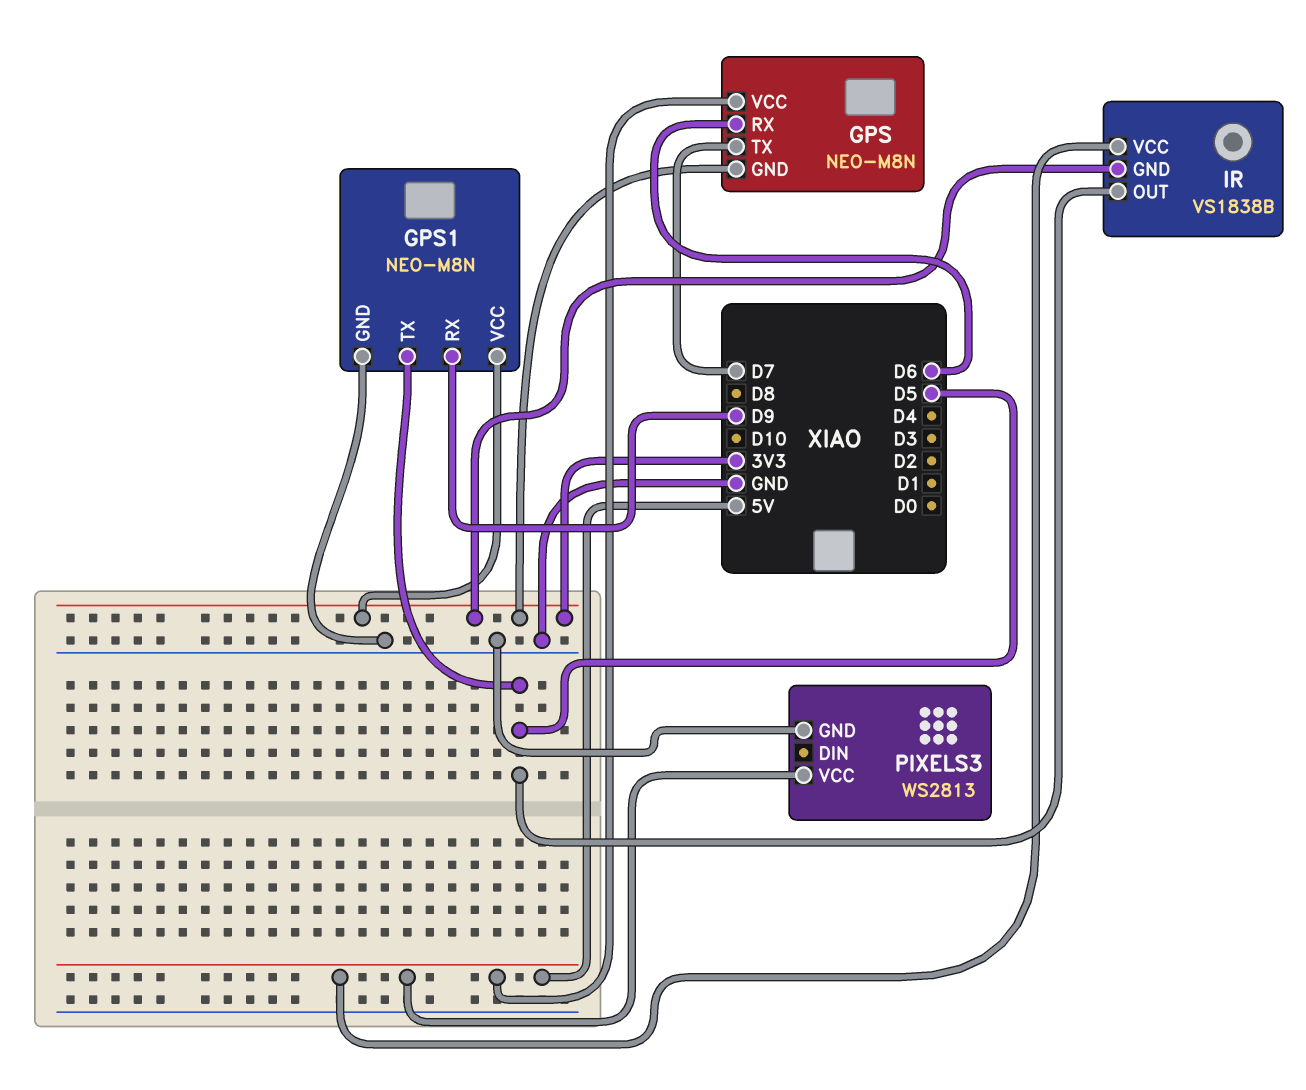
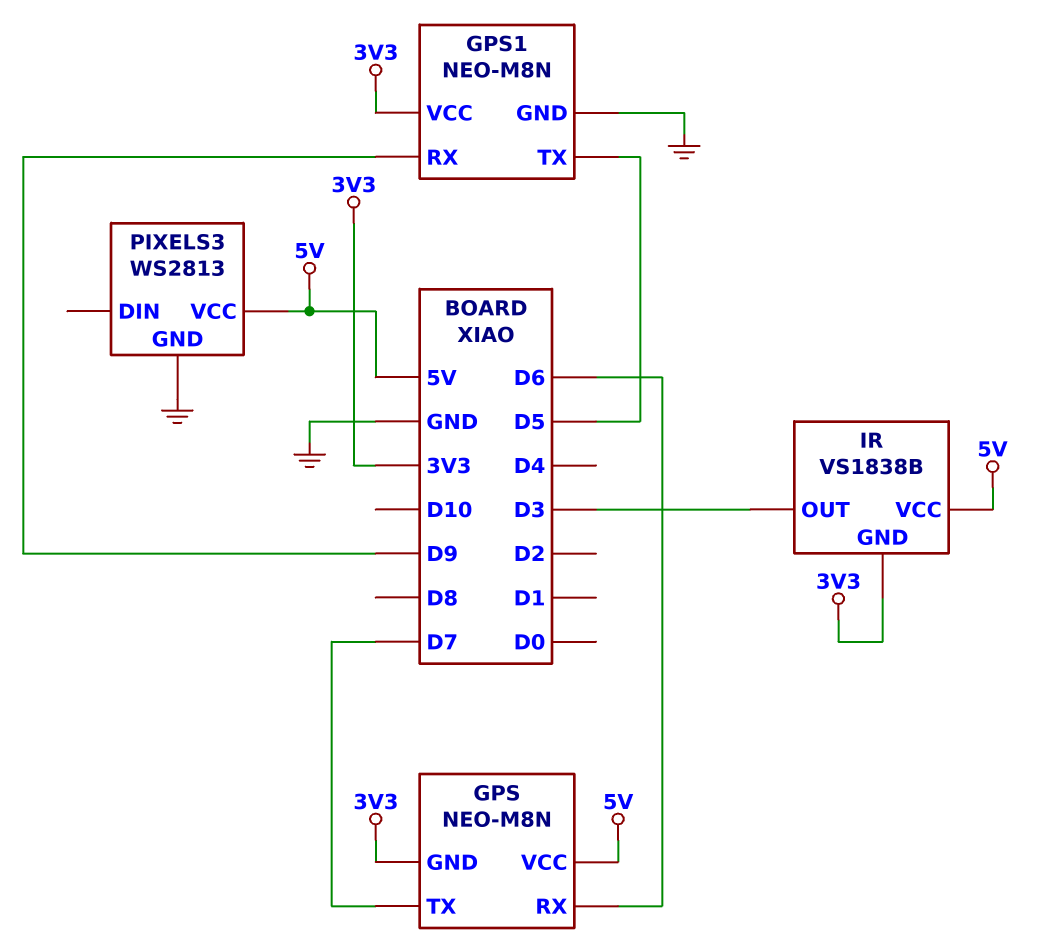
IR pin OUT: D5 -> D3

